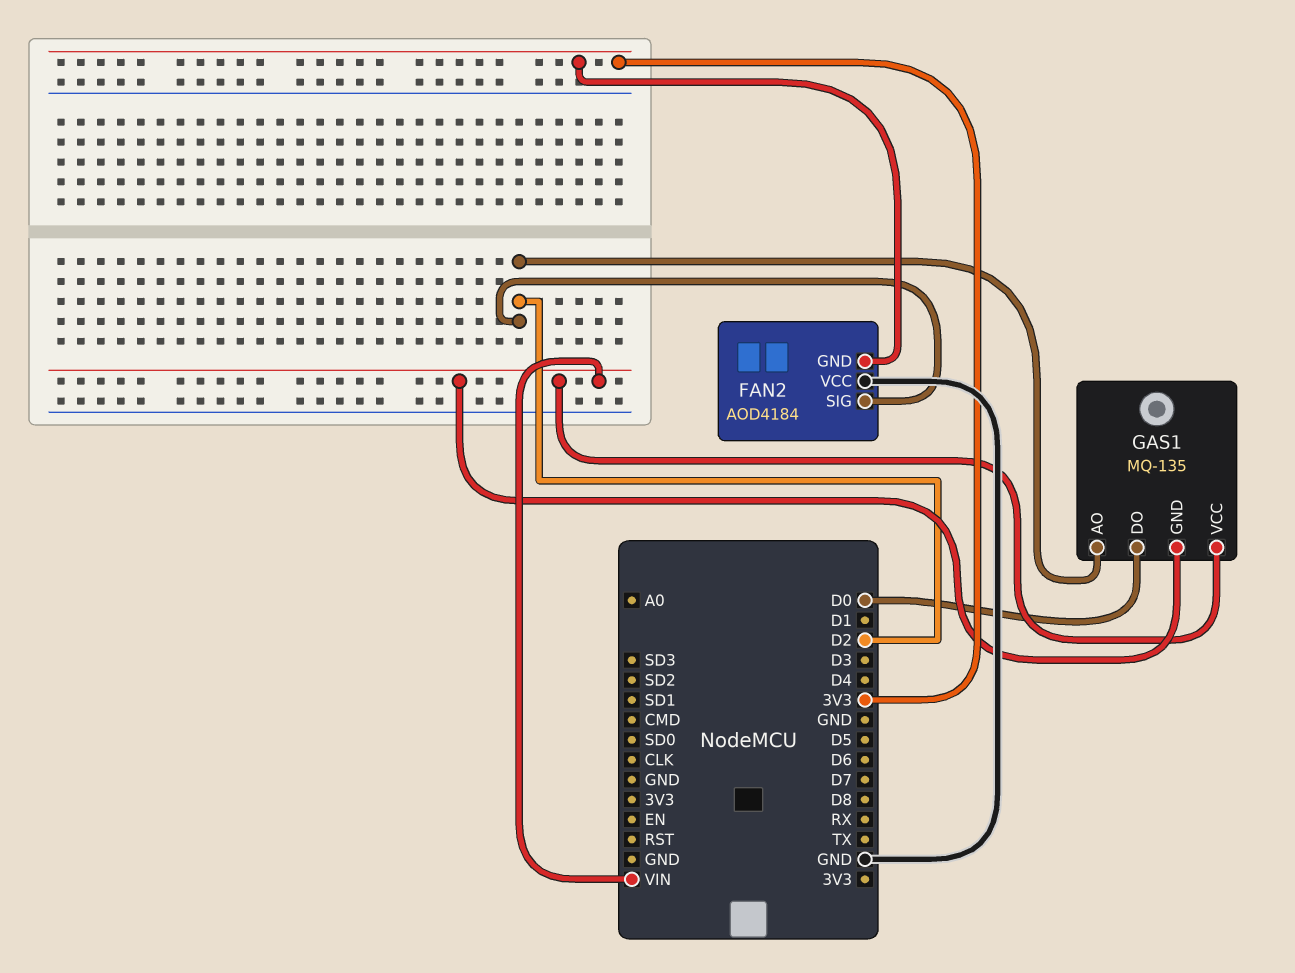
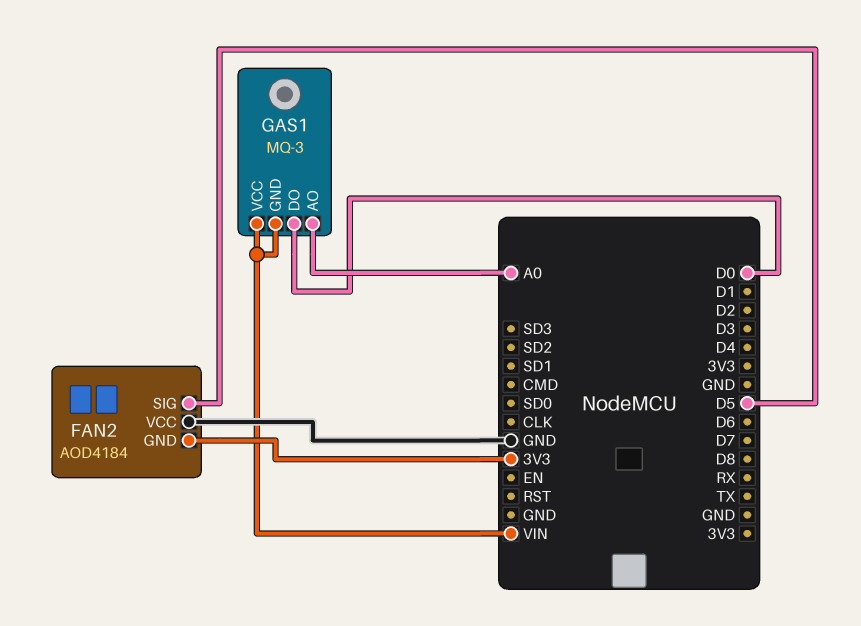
FAN2 pin SIG: D2 -> D5
GAS1: MQ-135 -> MQ-3
GAS1 pin AO: D2 -> A0

